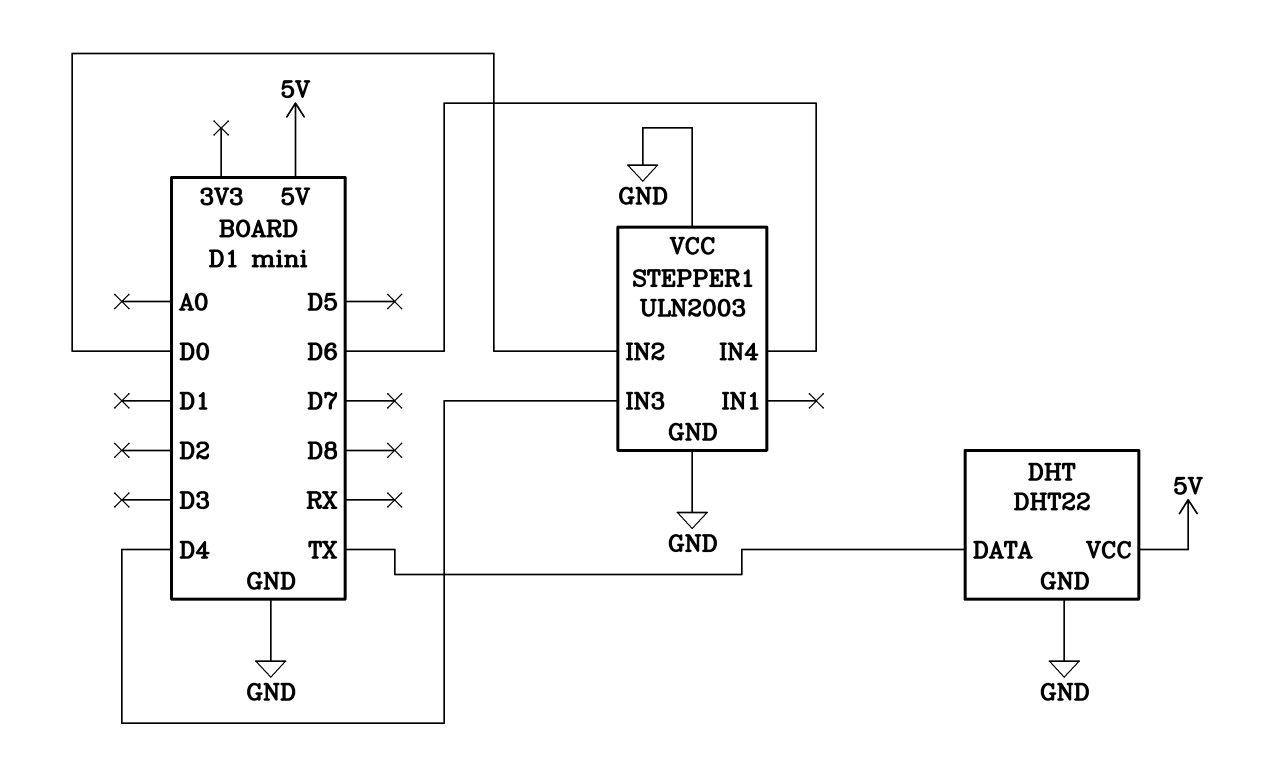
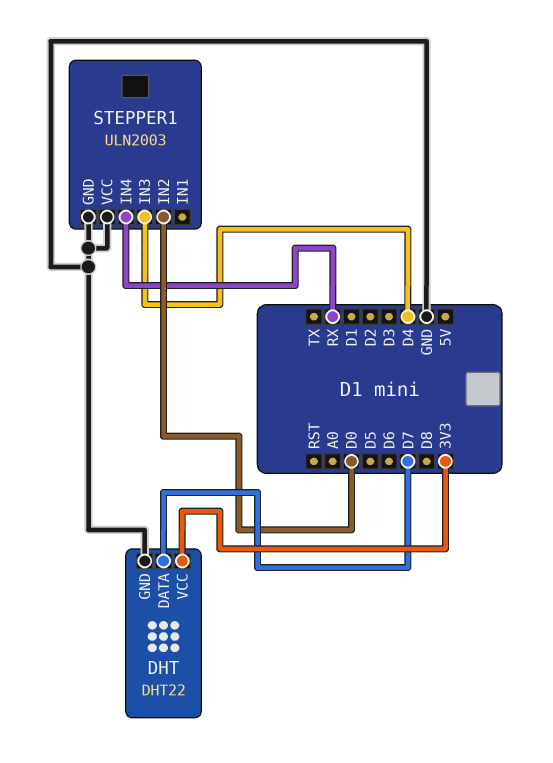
DHT pin DATA: TX -> D7
DHT pin VCC: 5V -> 3V3
STEPPER1 pin IN4: D6 -> RX

